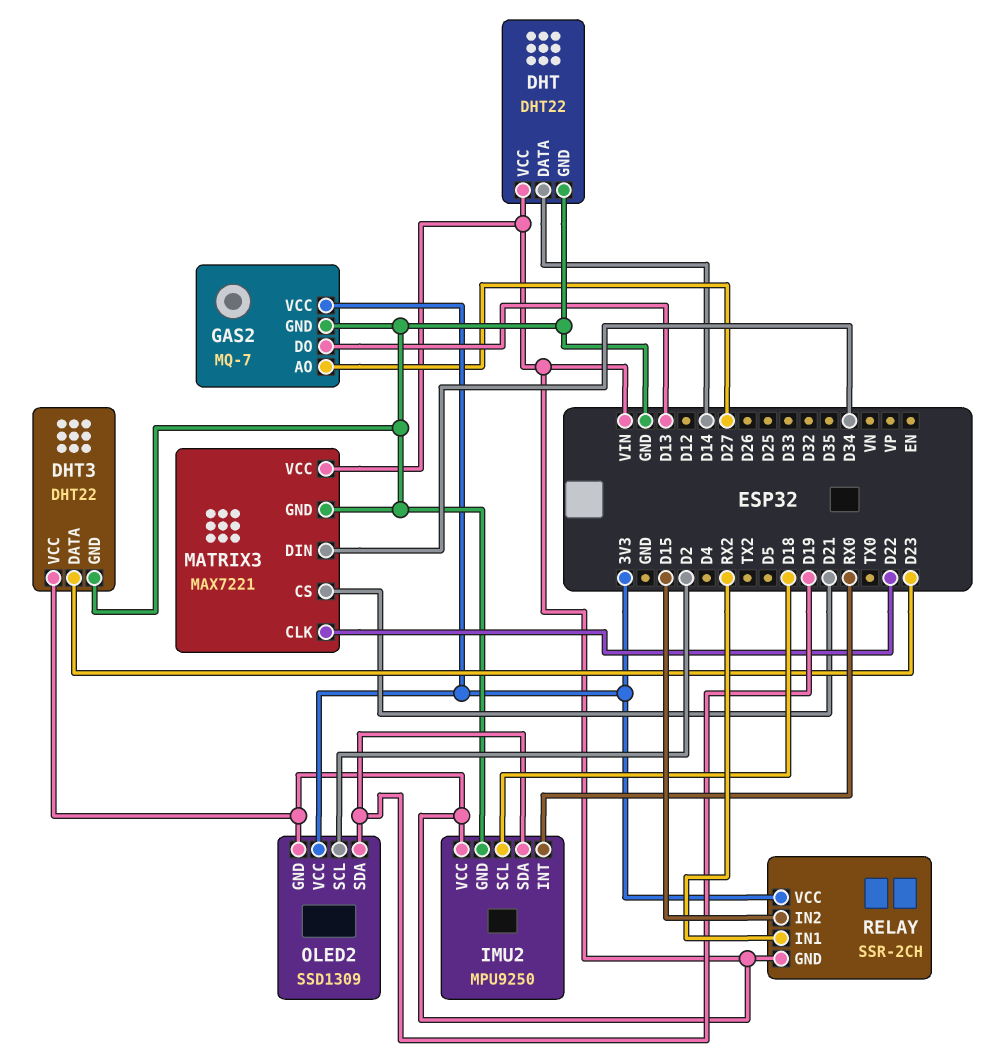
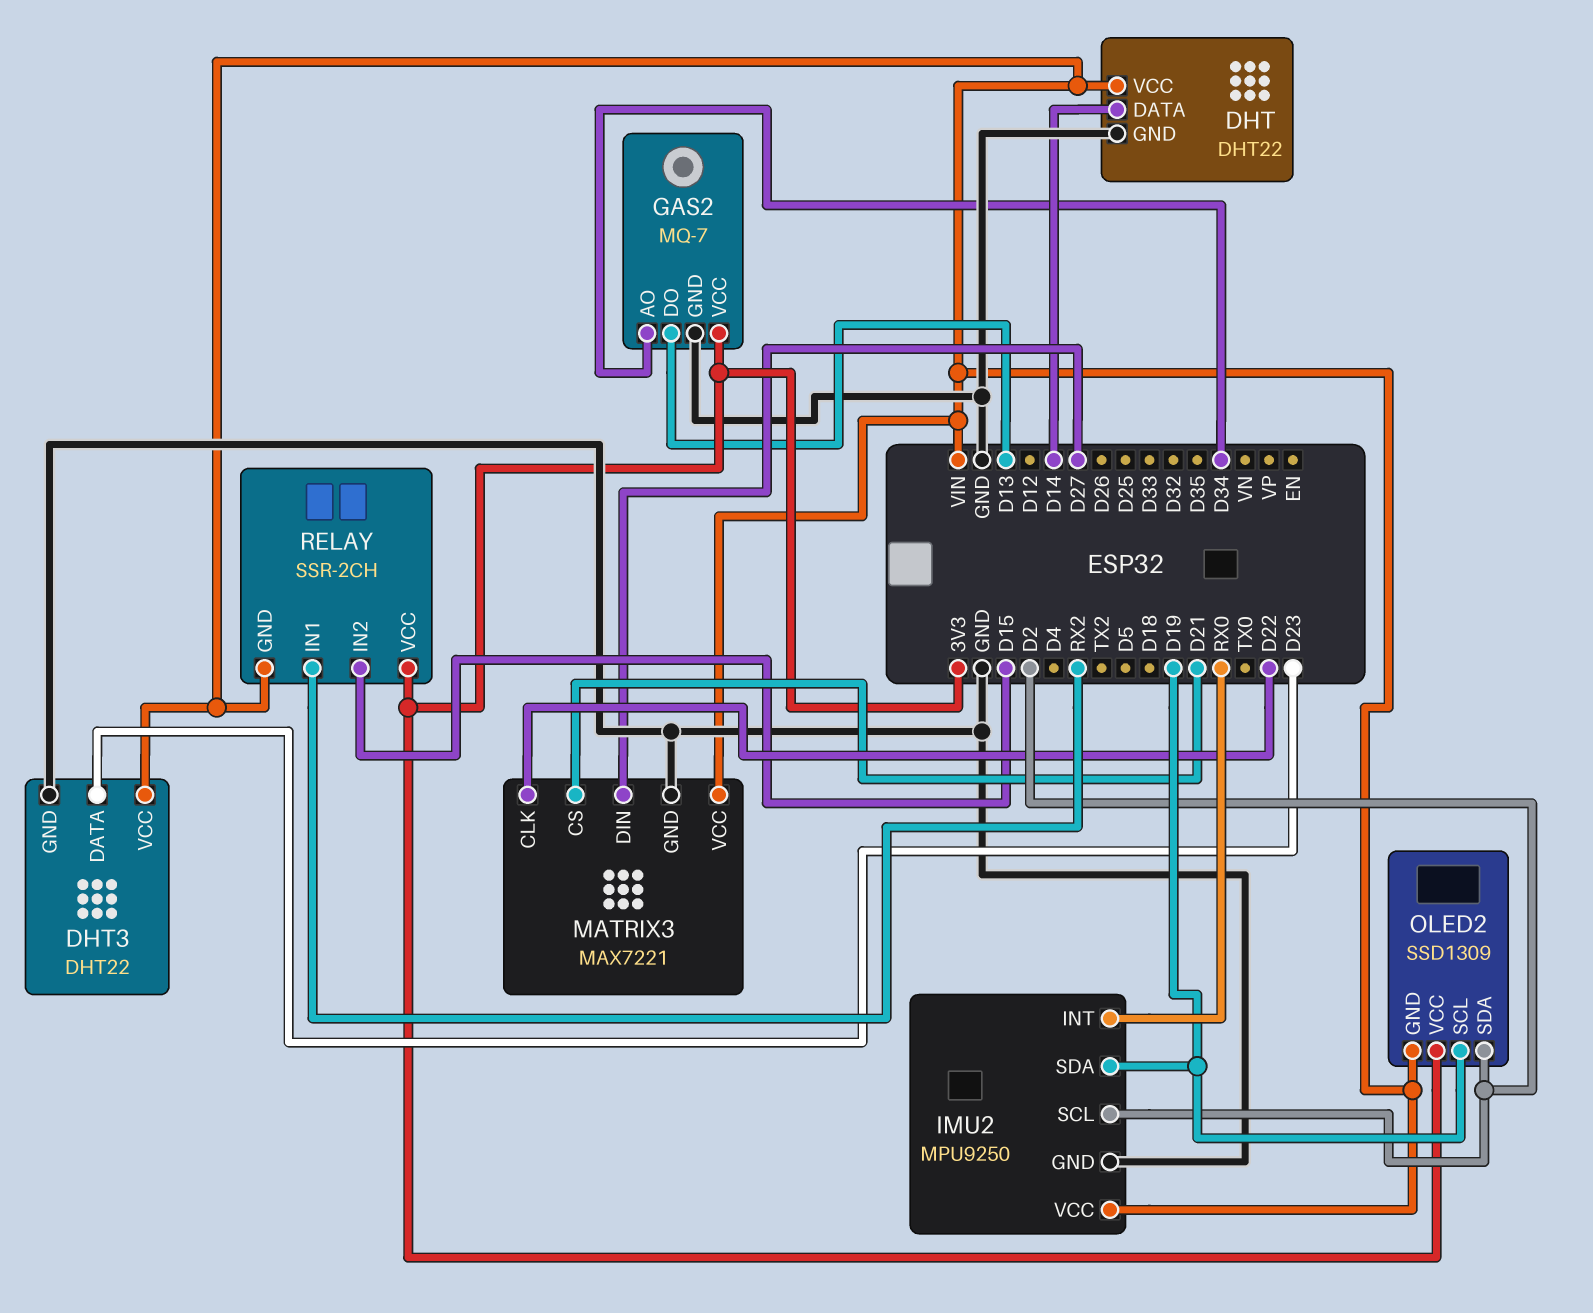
GAS2 pin AO: D27 -> D34
IMU2 pin SCL: D18 -> D2
MATRIX3 pin DIN: D34 -> D27
OLED2 pin SCL: D2 -> D19
OLED2 pin SDA: D19 -> D2

